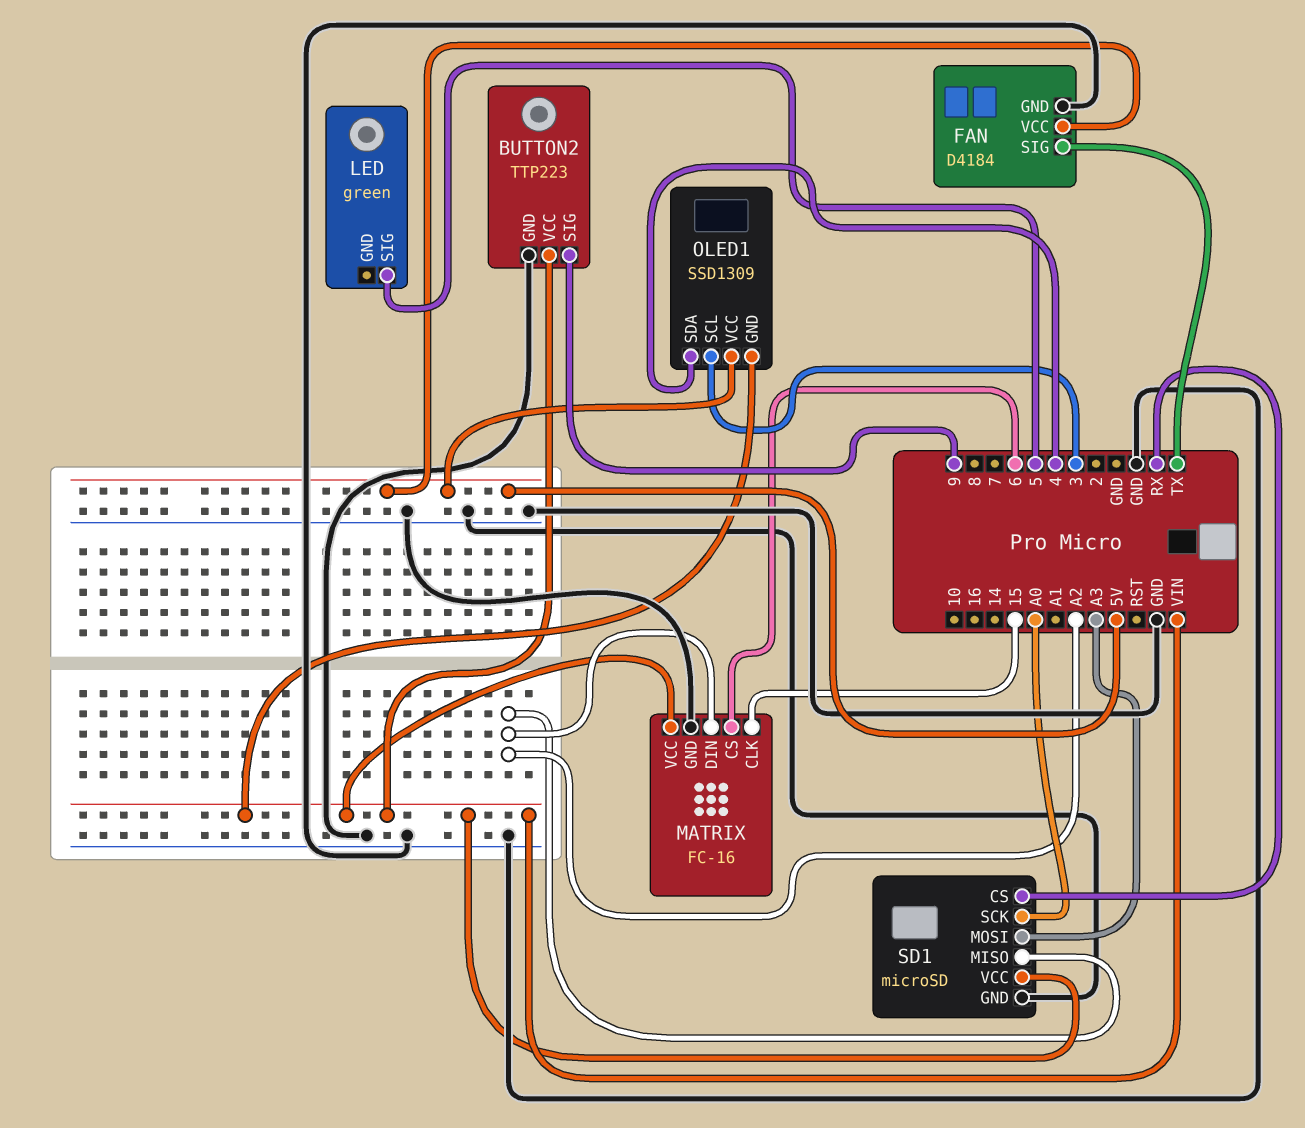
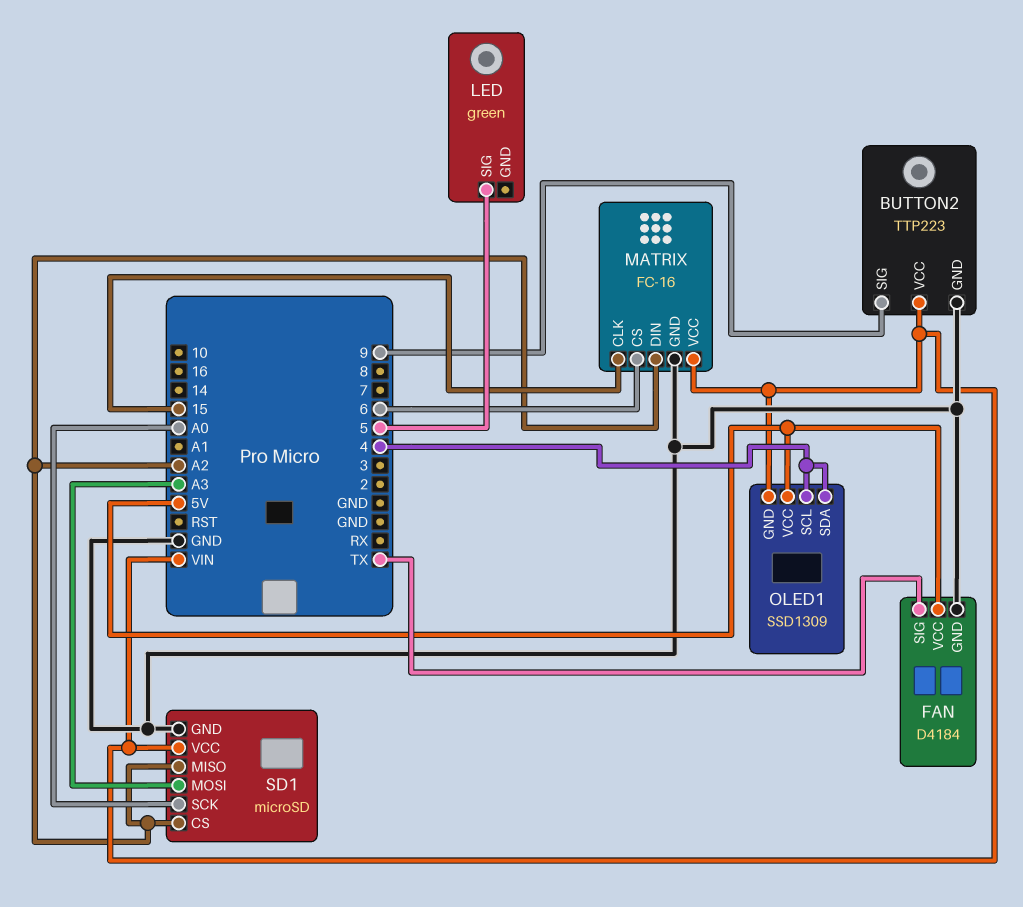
OLED1 pin SCL: 3 -> 4
SD1 pin CS: RX -> A2

